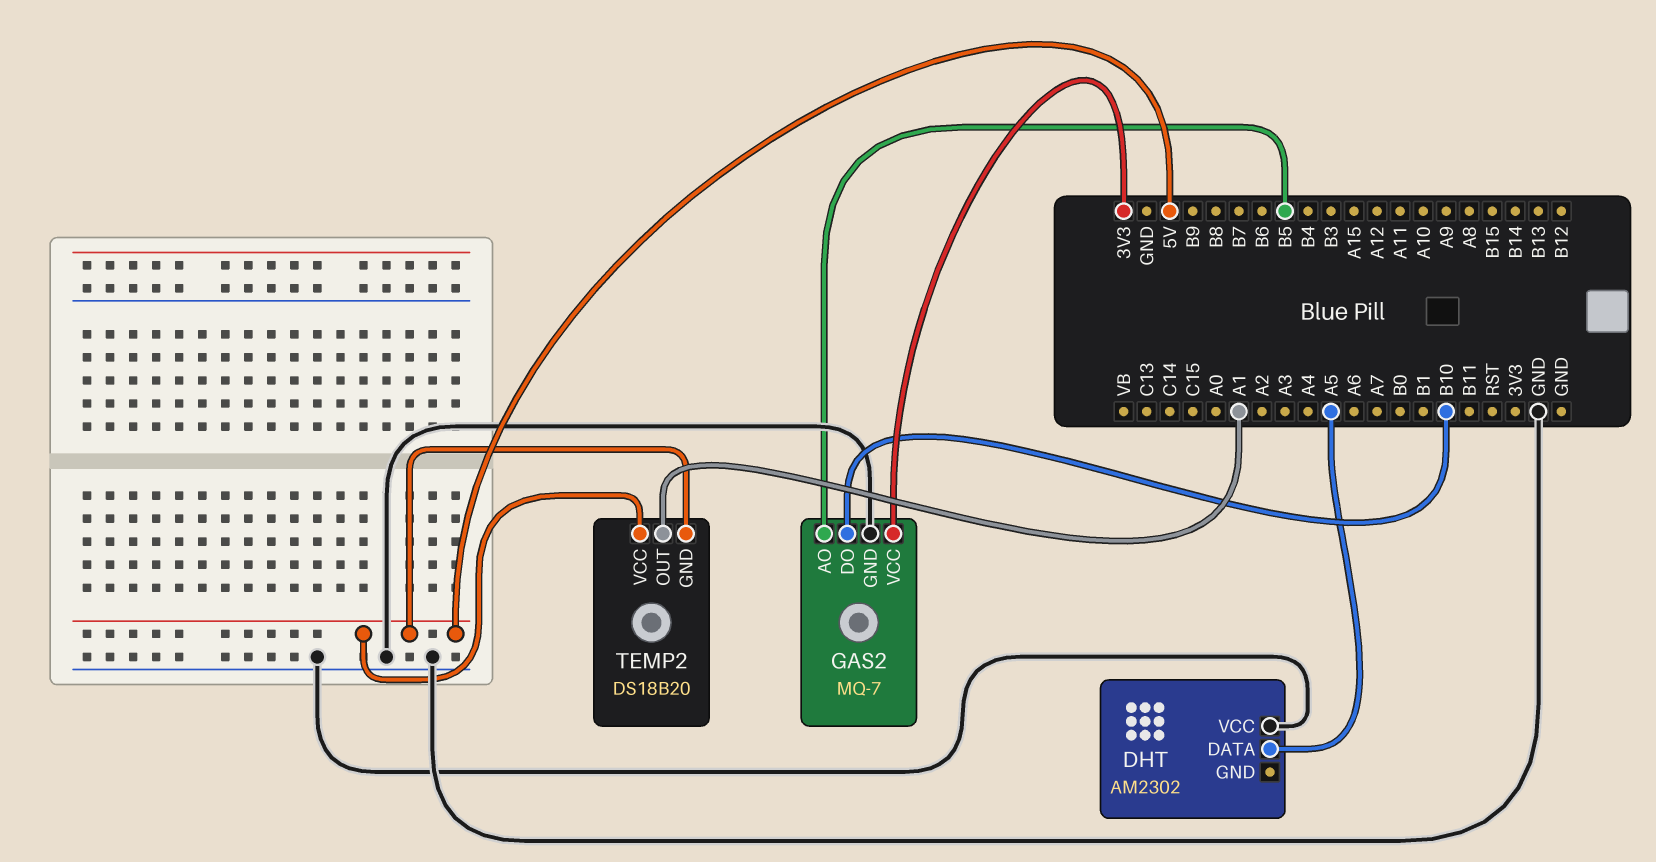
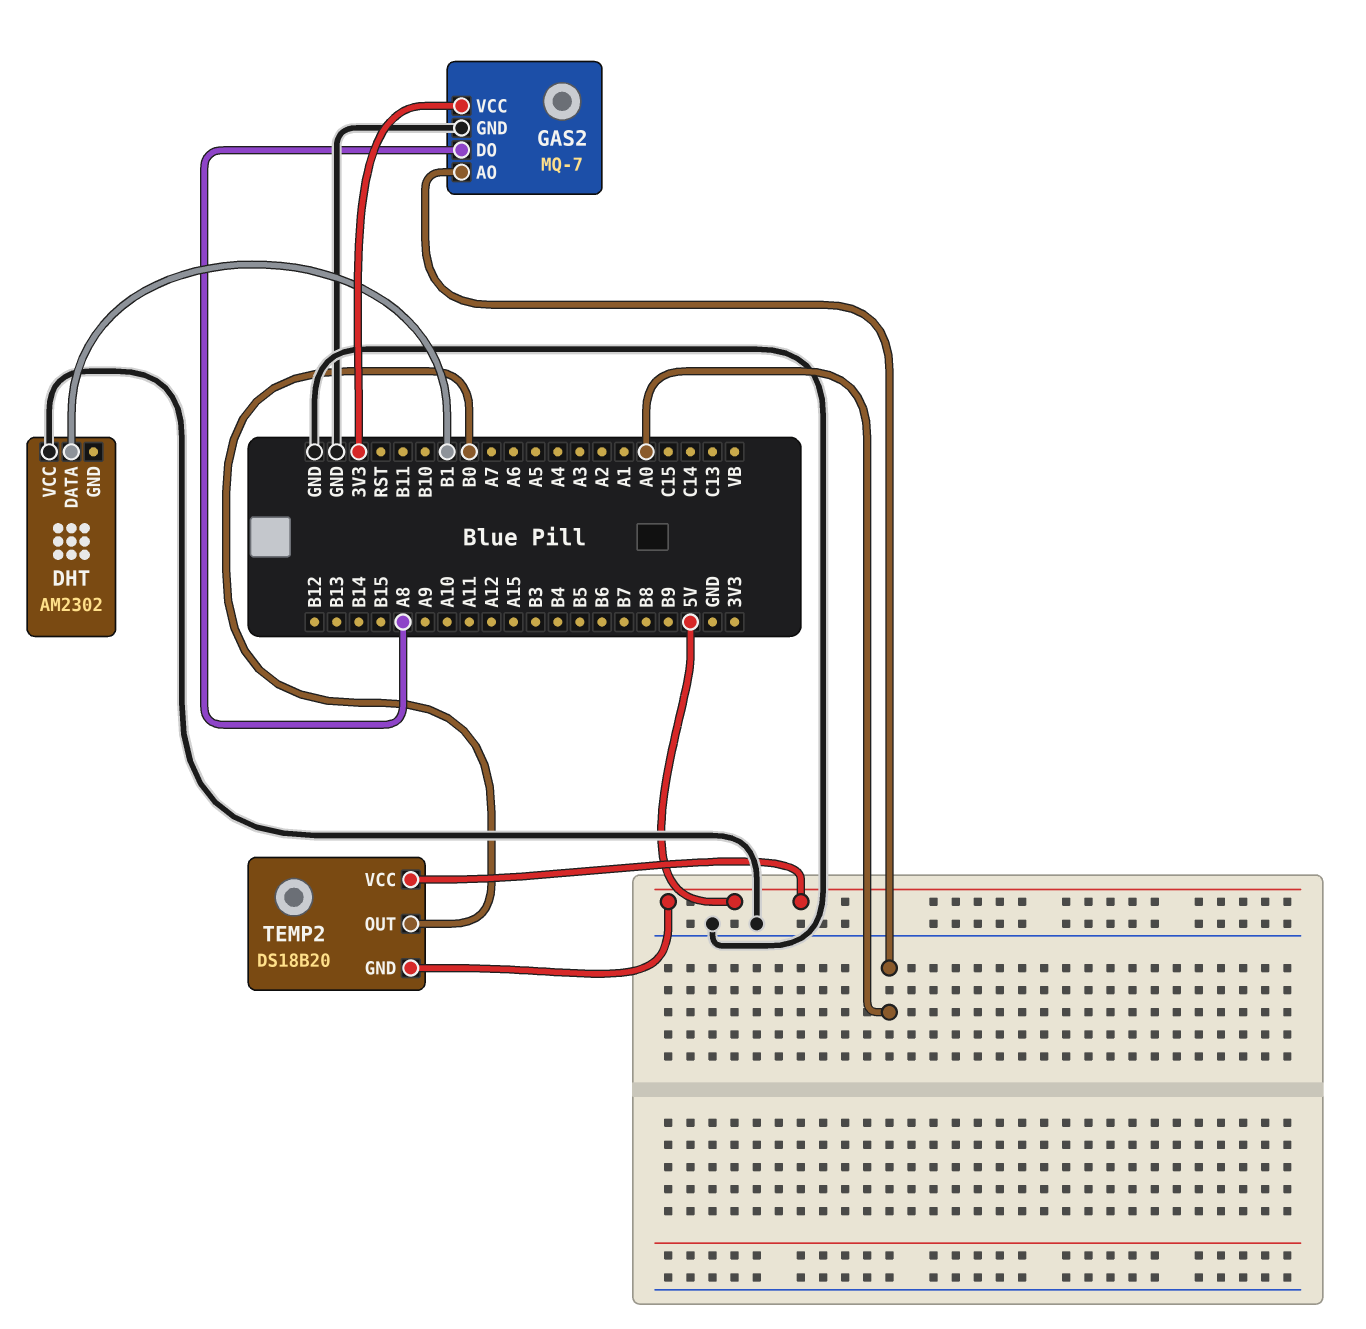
DHT pin DATA: A5 -> B1
GAS2 pin AO: B5 -> A0
GAS2 pin DO: B10 -> A8
TEMP2 pin OUT: A1 -> B0

